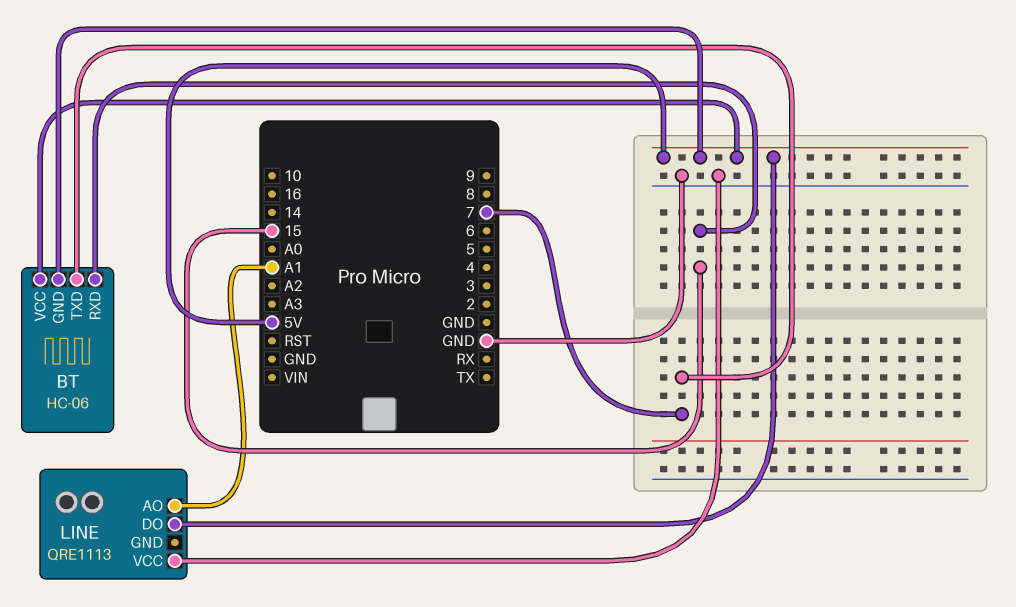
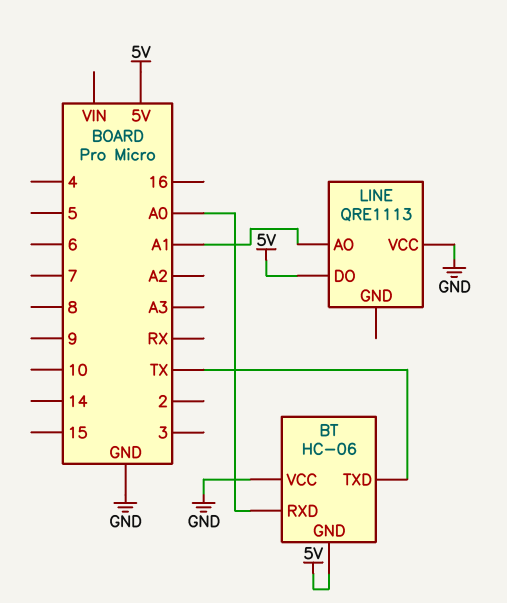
BT pin RXD: 15 -> A0
BT pin TXD: 7 -> TX
BT pin VCC: 5V -> GND

